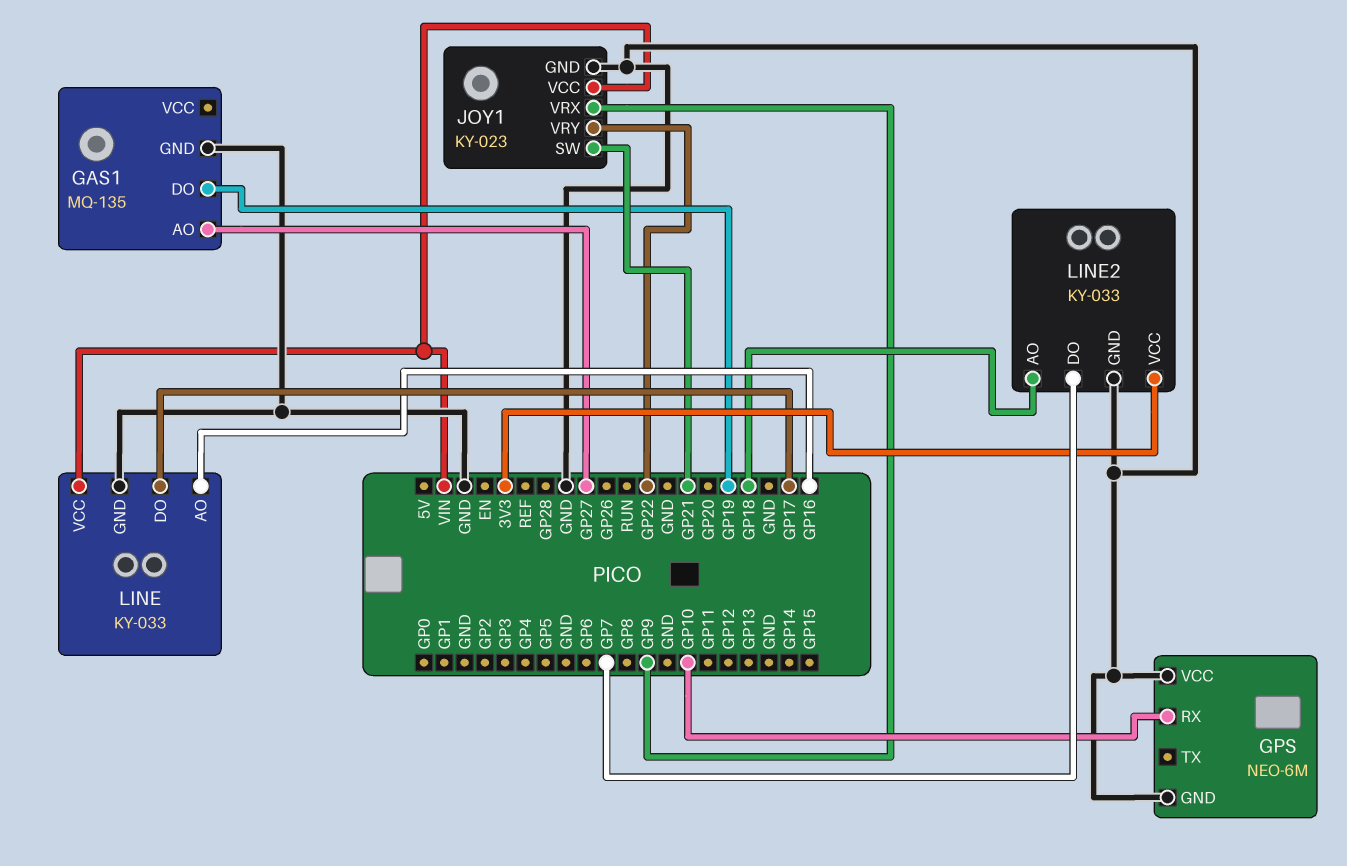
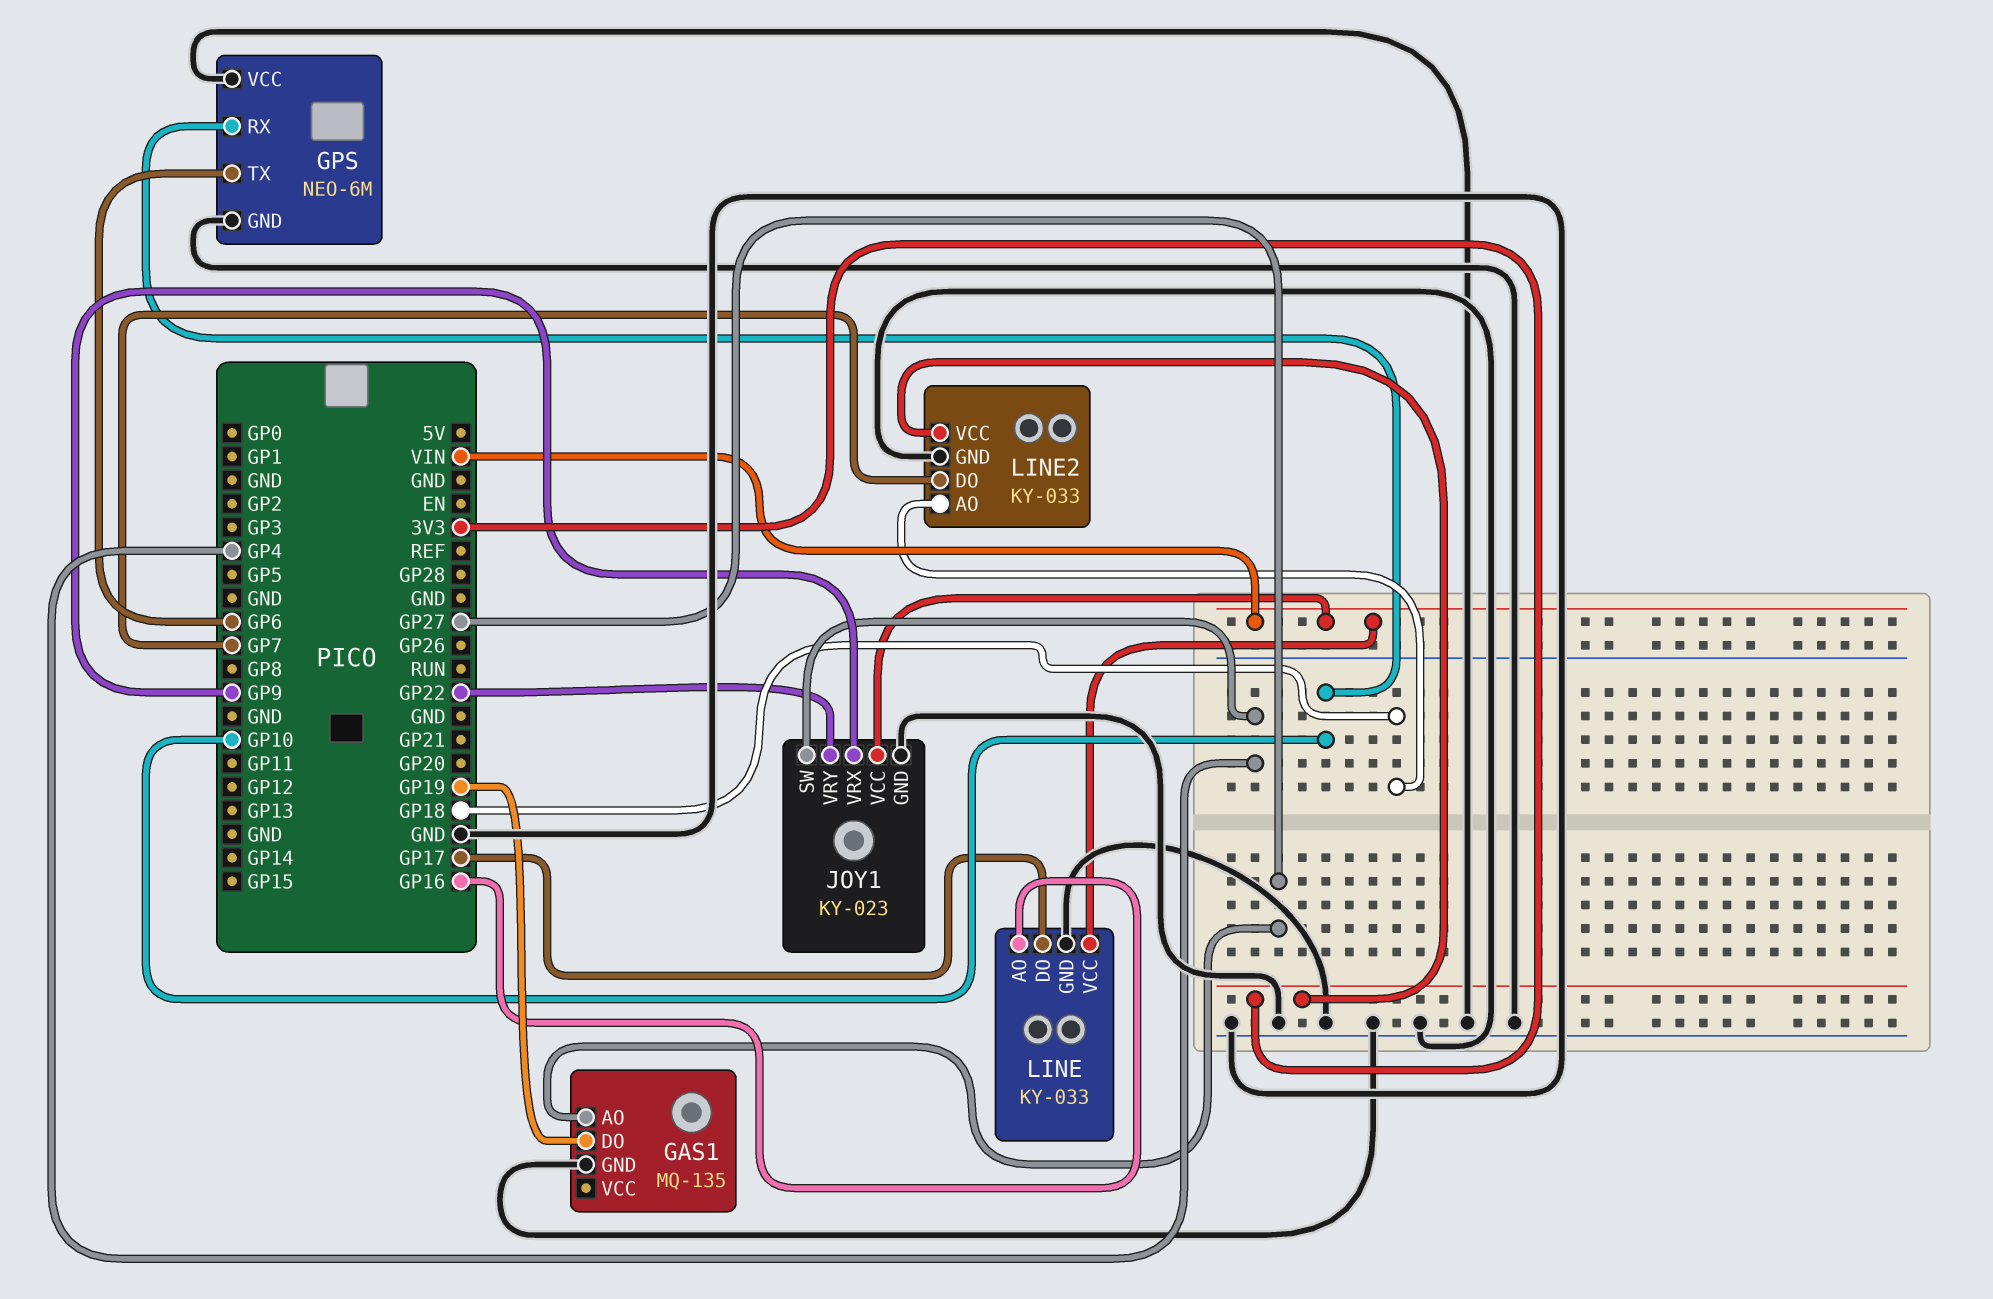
GPS pin TX: none -> GP6
JOY1 pin SW: GP21 -> GP4

